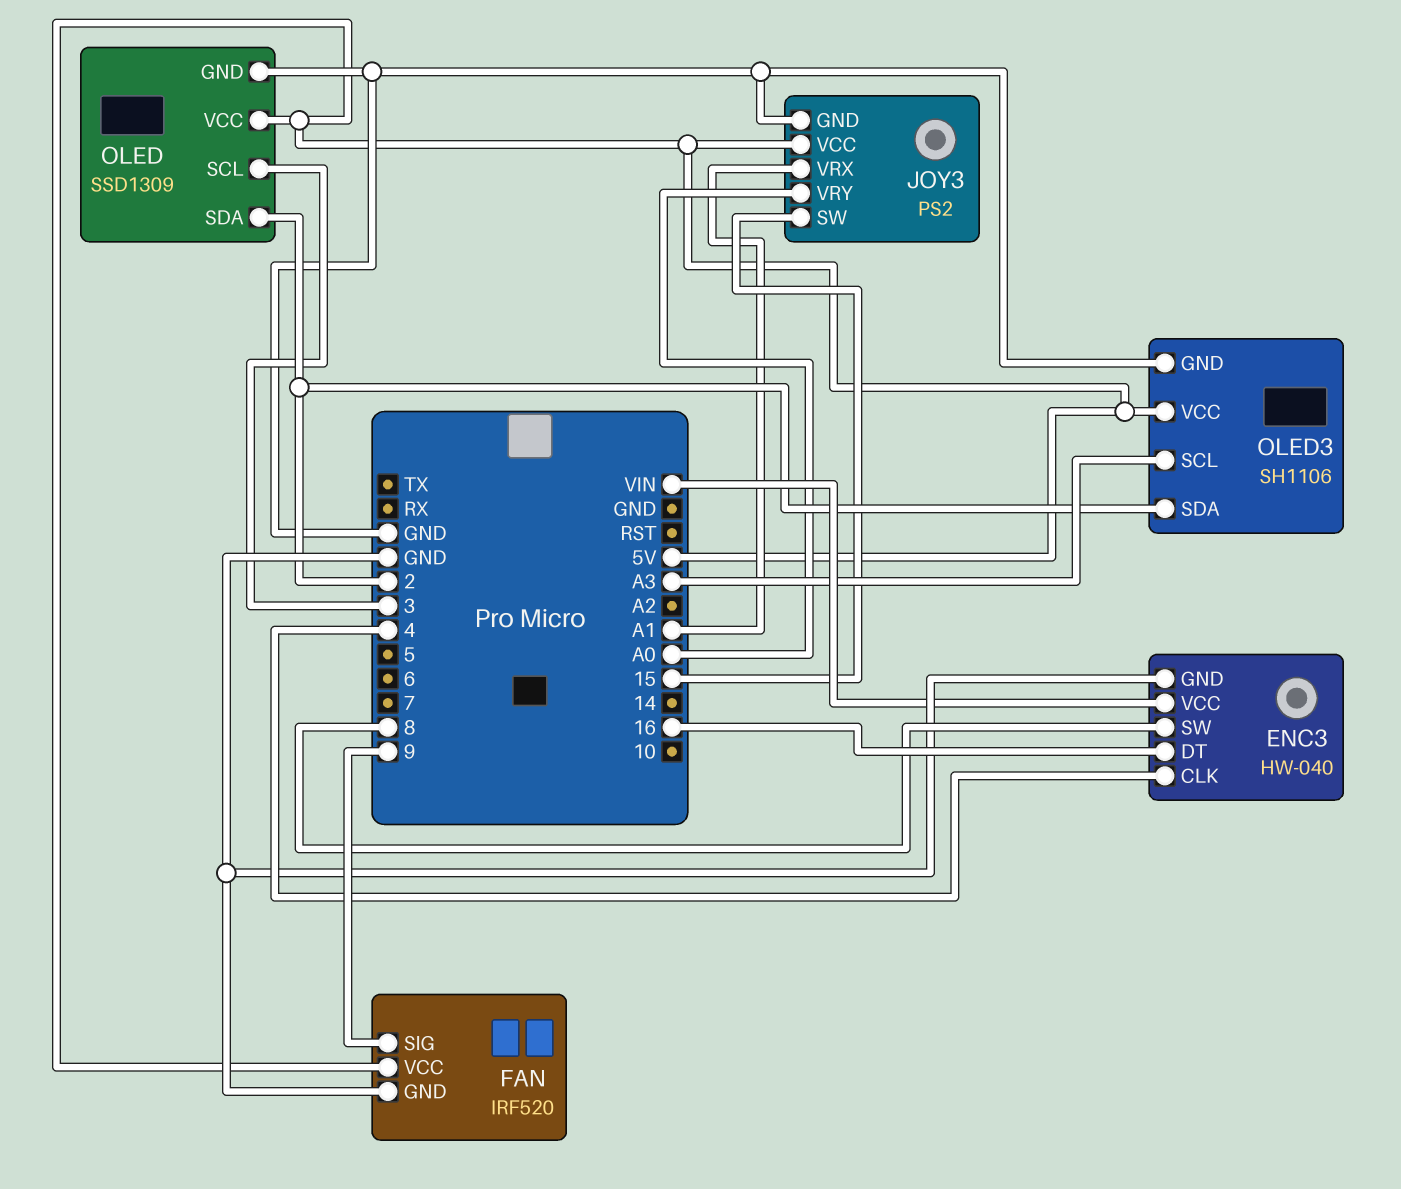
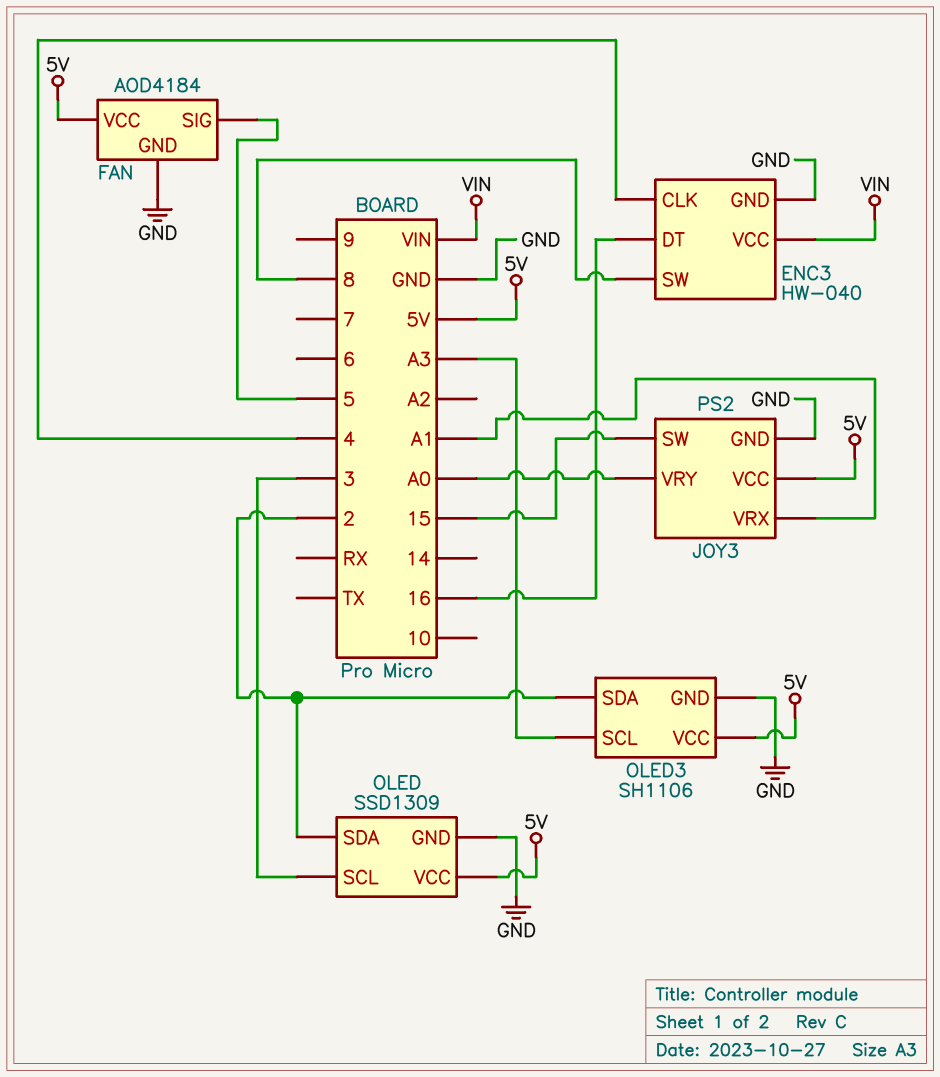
FAN: IRF520 -> AOD4184
FAN pin SIG: 9 -> 5

